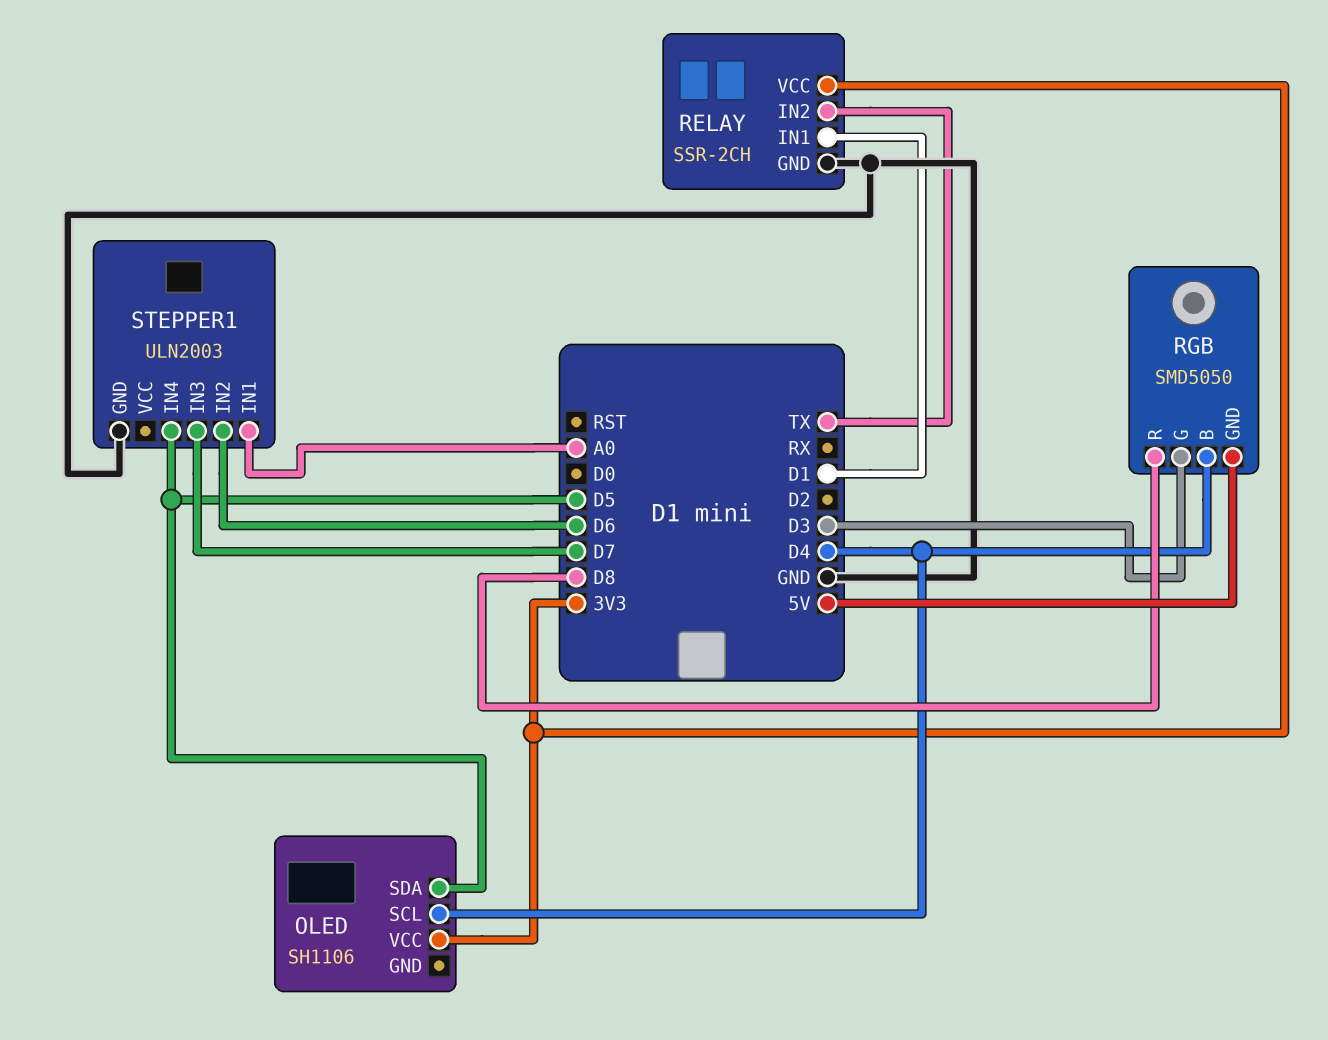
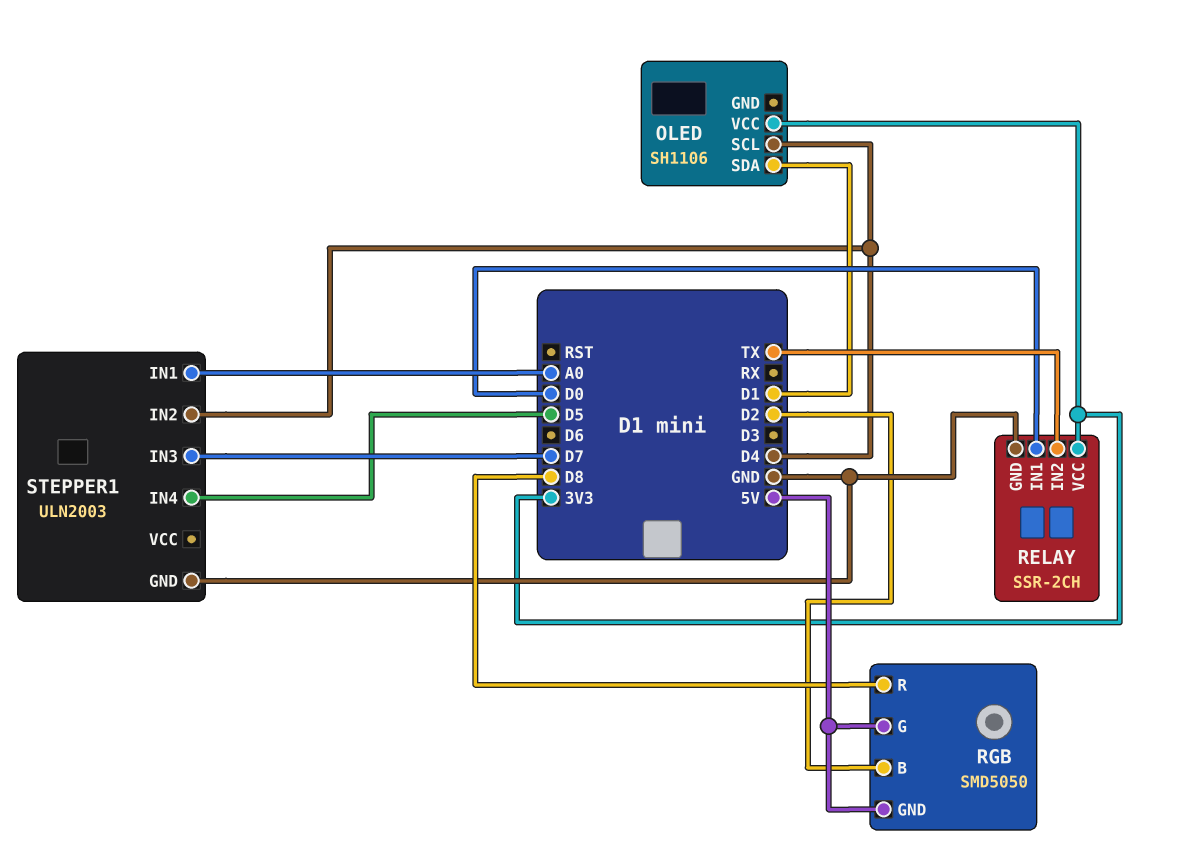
OLED pin SDA: D5 -> D1
RELAY pin IN1: D1 -> D0
RGB pin B: D4 -> D2
RGB pin G: D3 -> 5V
STEPPER1 pin IN2: D6 -> D4

